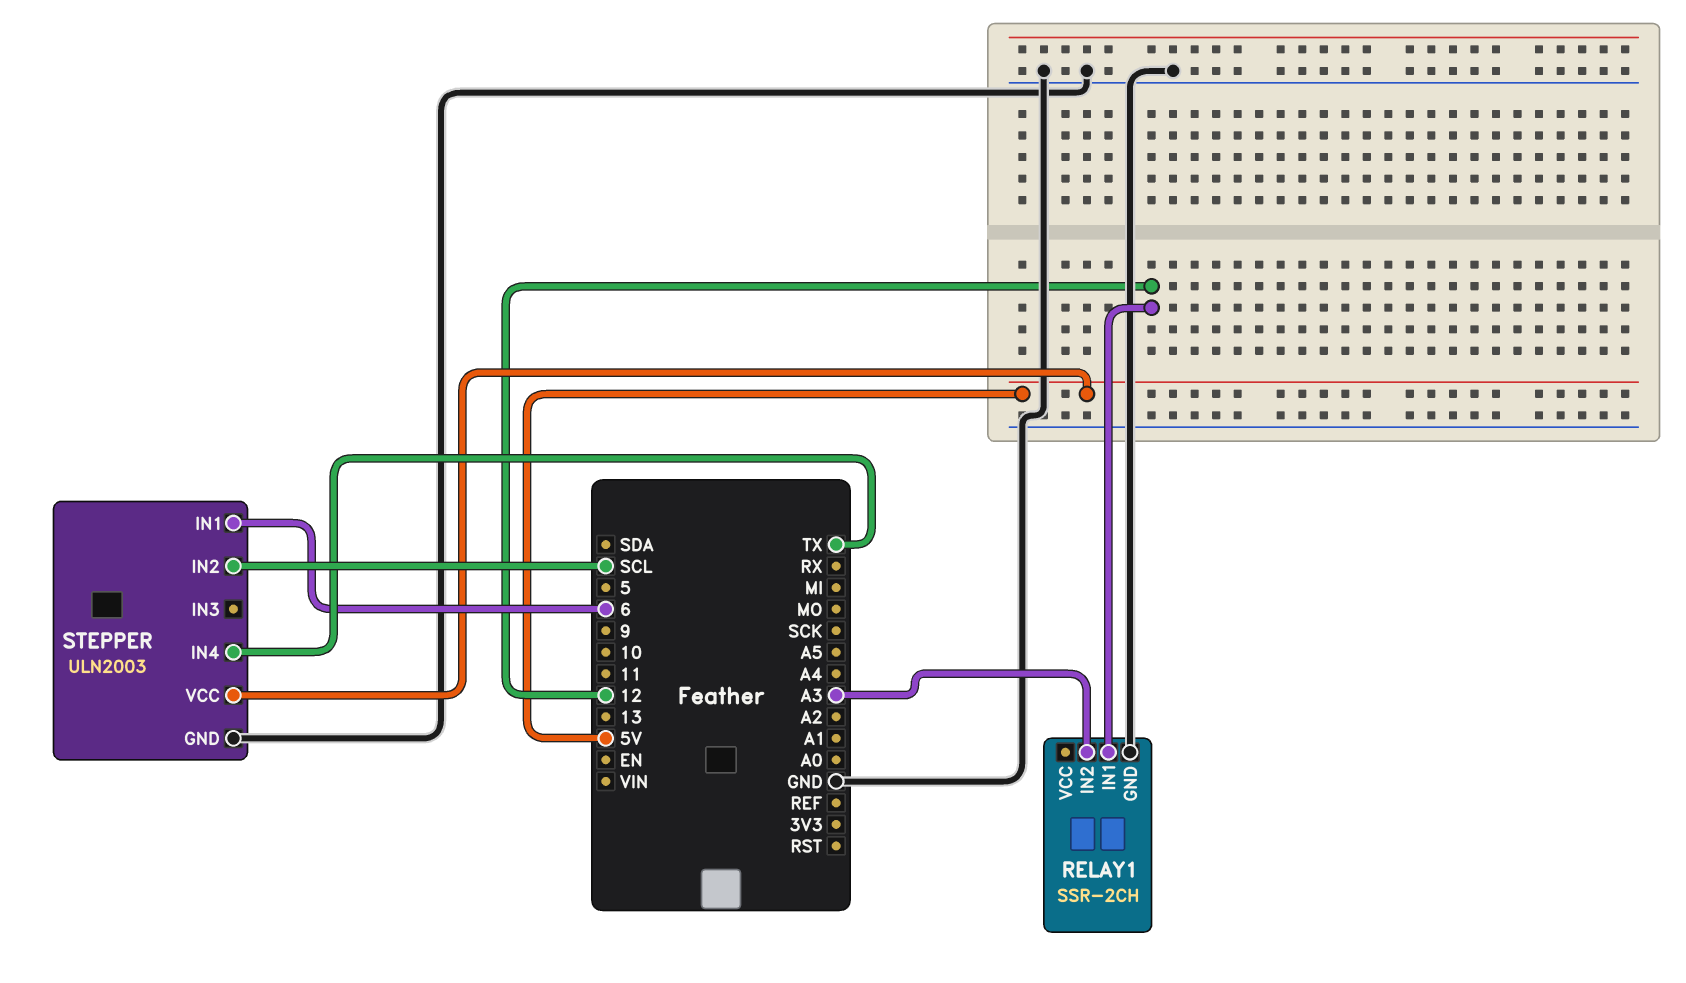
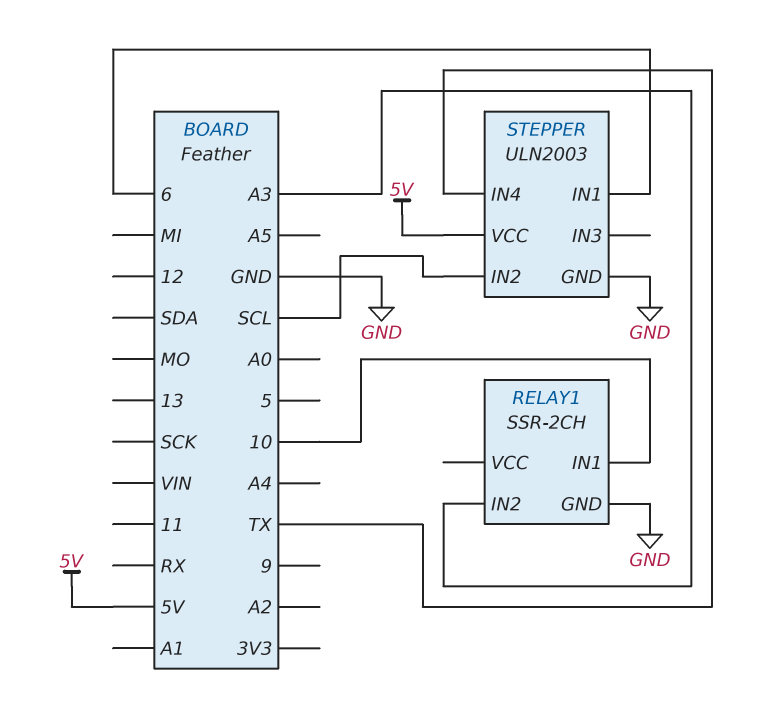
RELAY1 pin IN1: 12 -> 10

